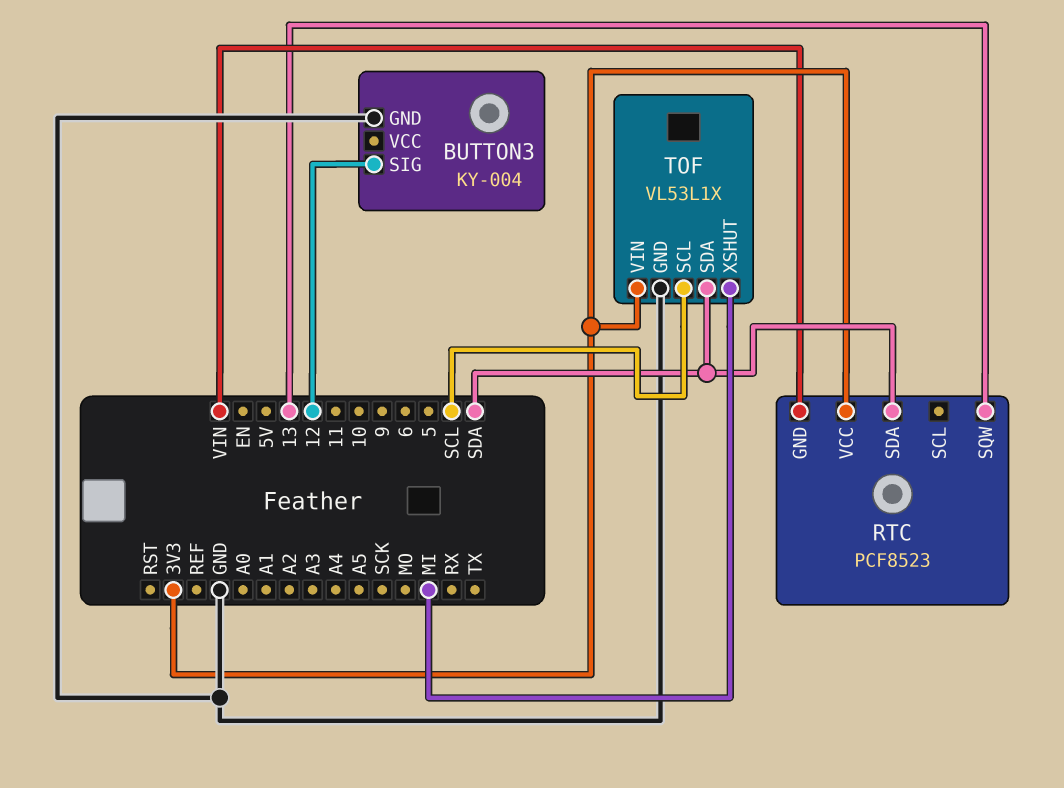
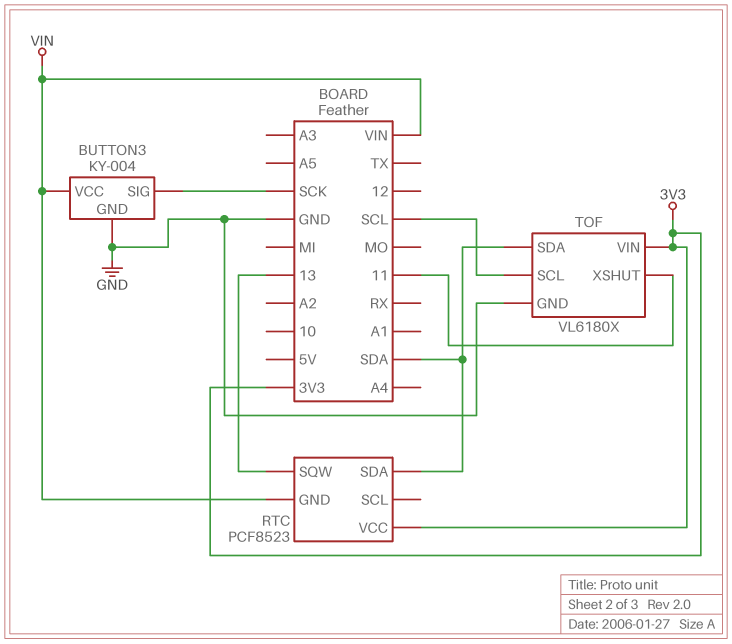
BUTTON3 pin SIG: 12 -> SCK
BUTTON3 pin VCC: none -> VIN
TOF: VL53L1X -> VL6180X
TOF pin XSHUT: MI -> 11

